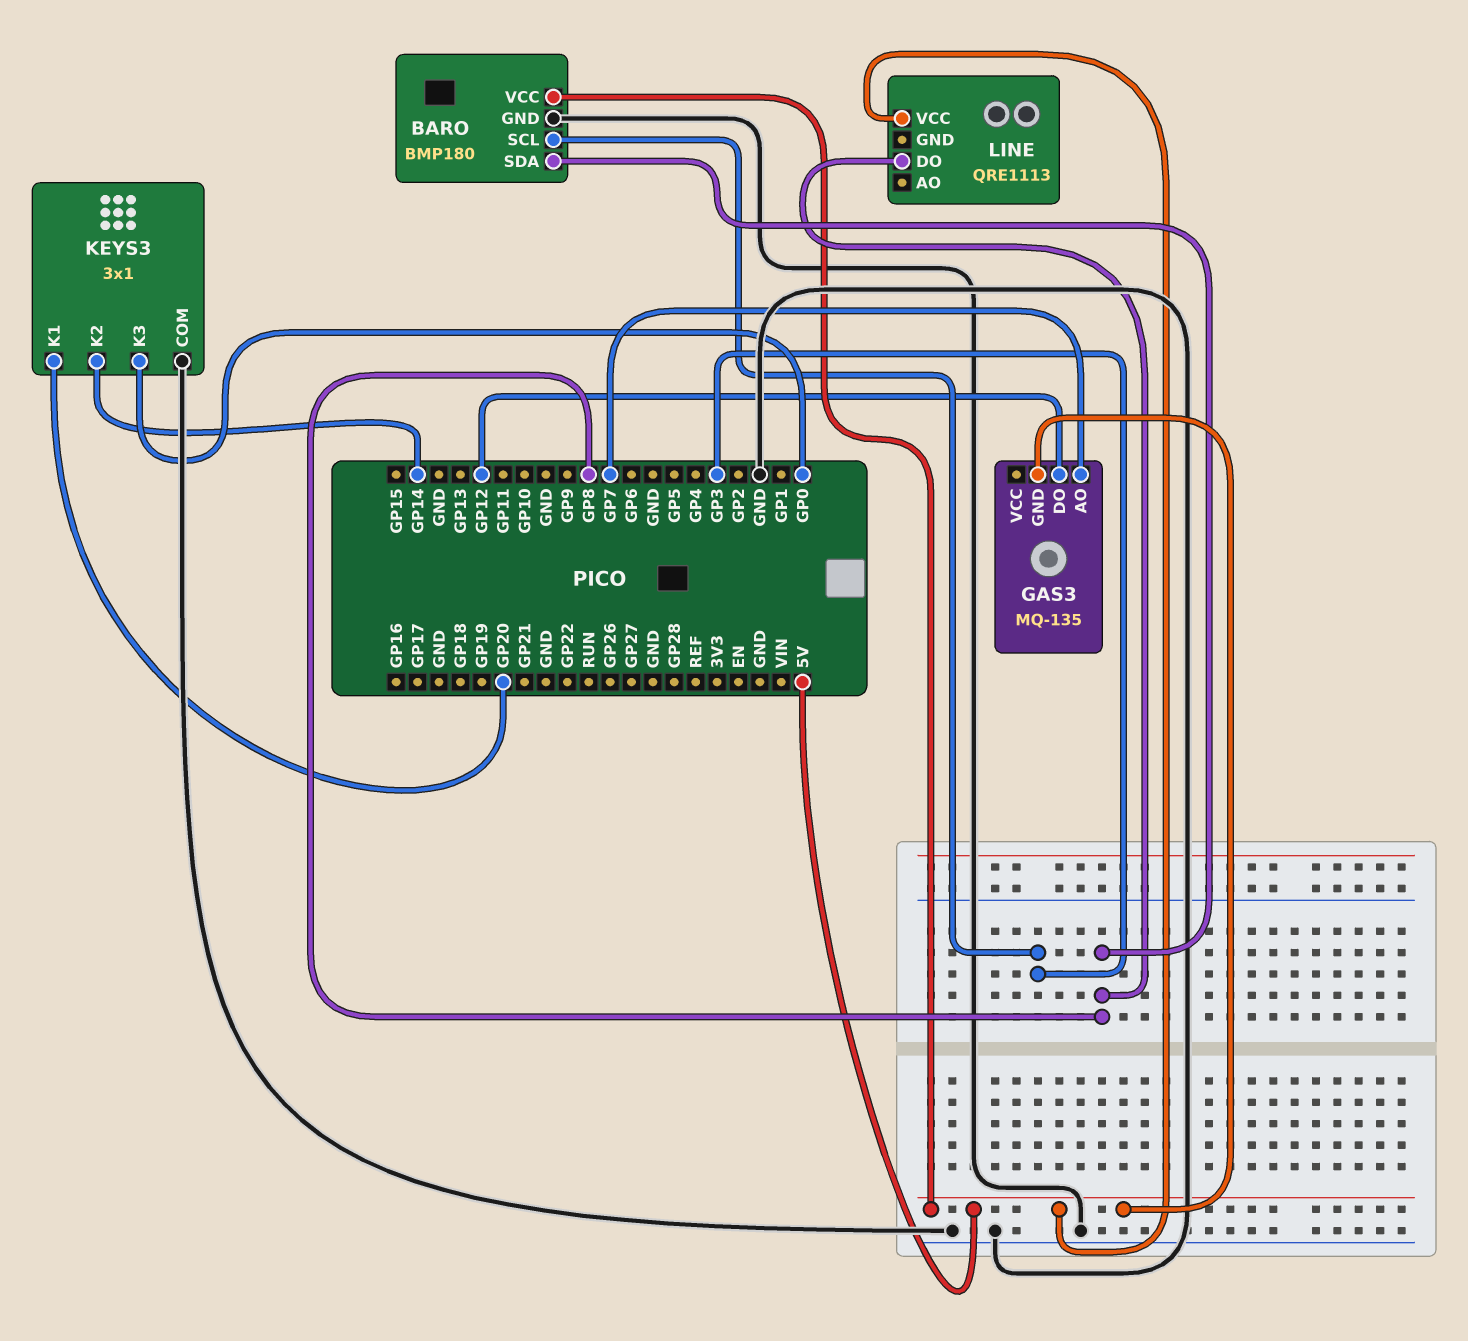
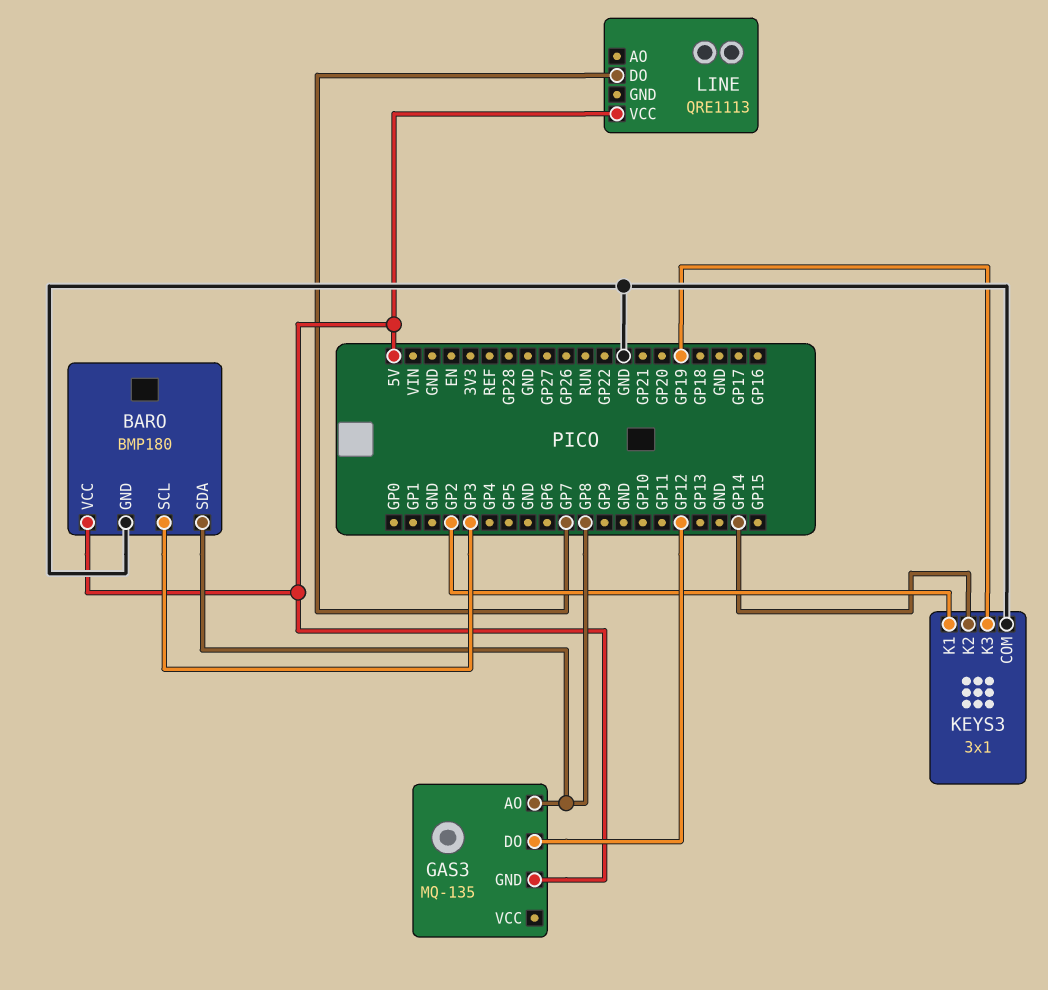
GAS3 pin AO: GP7 -> GP8
KEYS3 pin K1: GP20 -> GP2
KEYS3 pin K3: GP0 -> GP19
LINE pin DO: GP8 -> GP7

